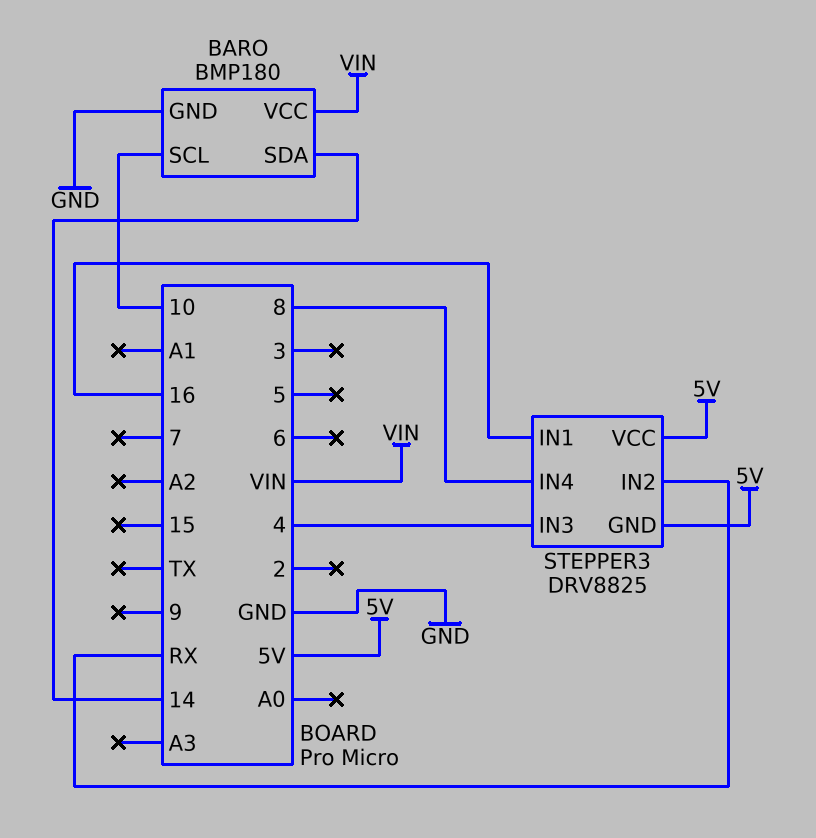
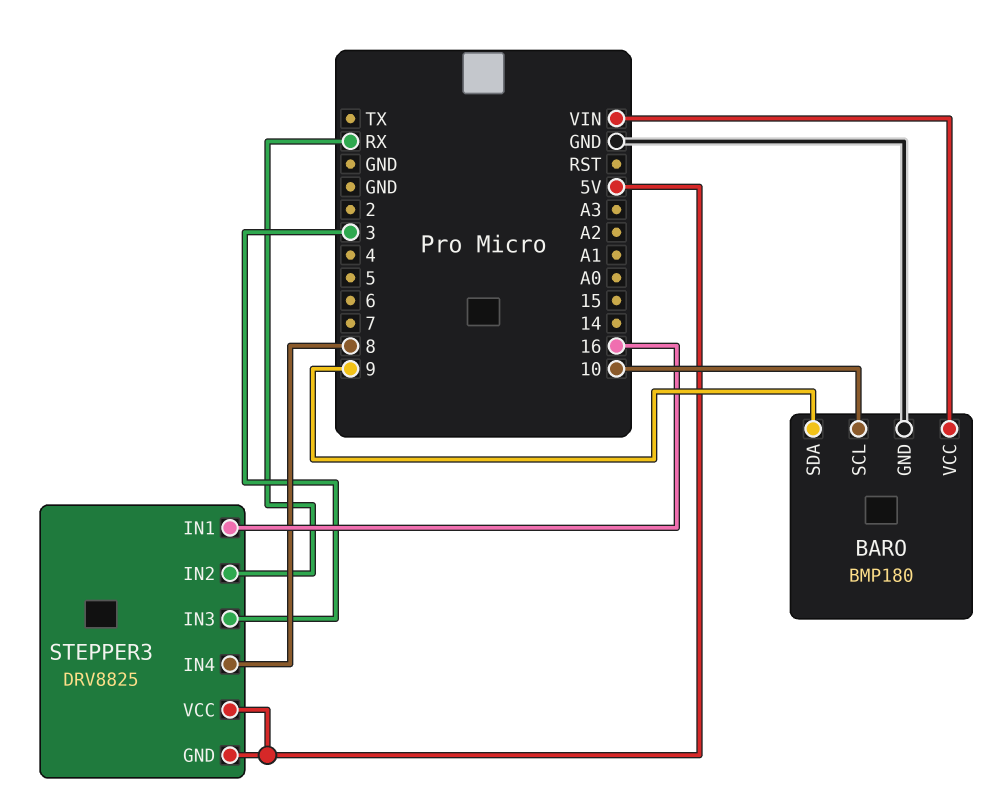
BARO pin SDA: 14 -> 9
STEPPER3 pin IN3: 4 -> 3

